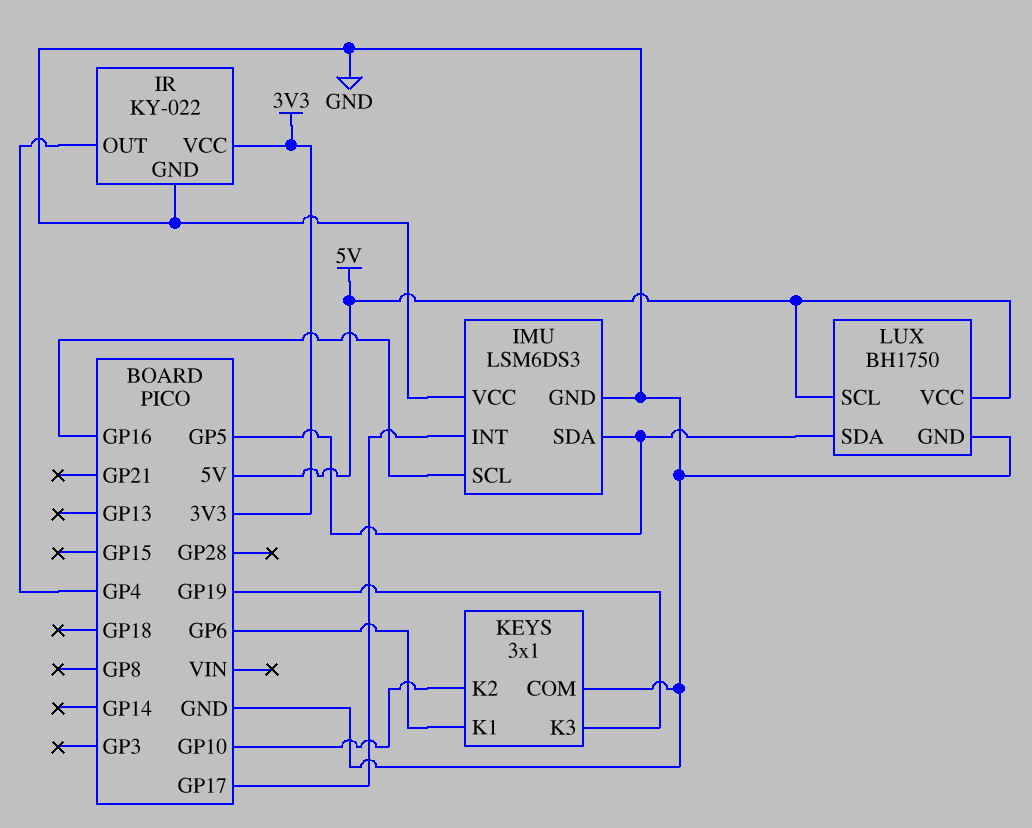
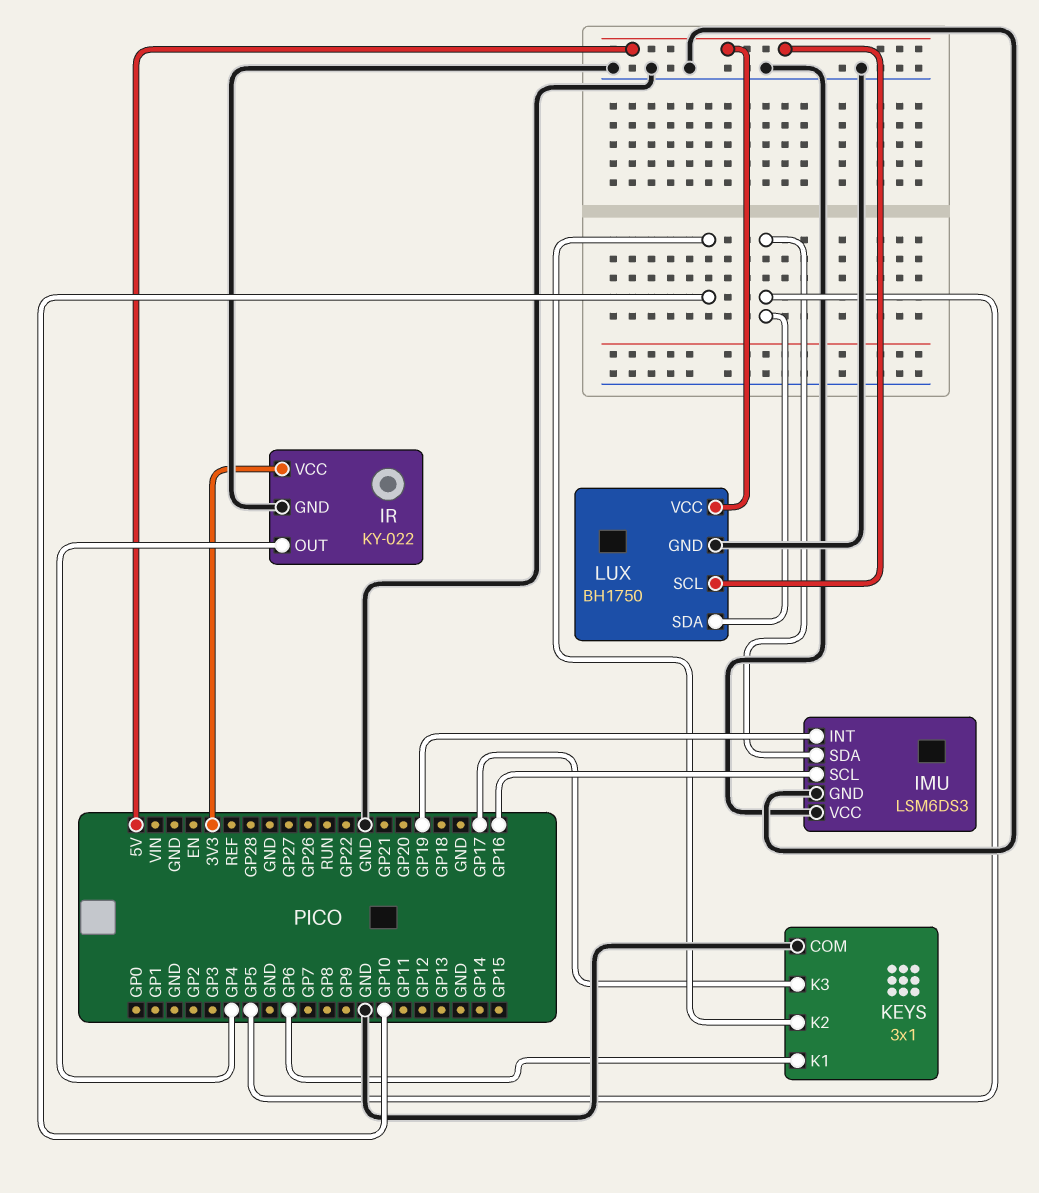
IMU pin INT: GP17 -> GP19
KEYS pin K3: GP19 -> GP17

